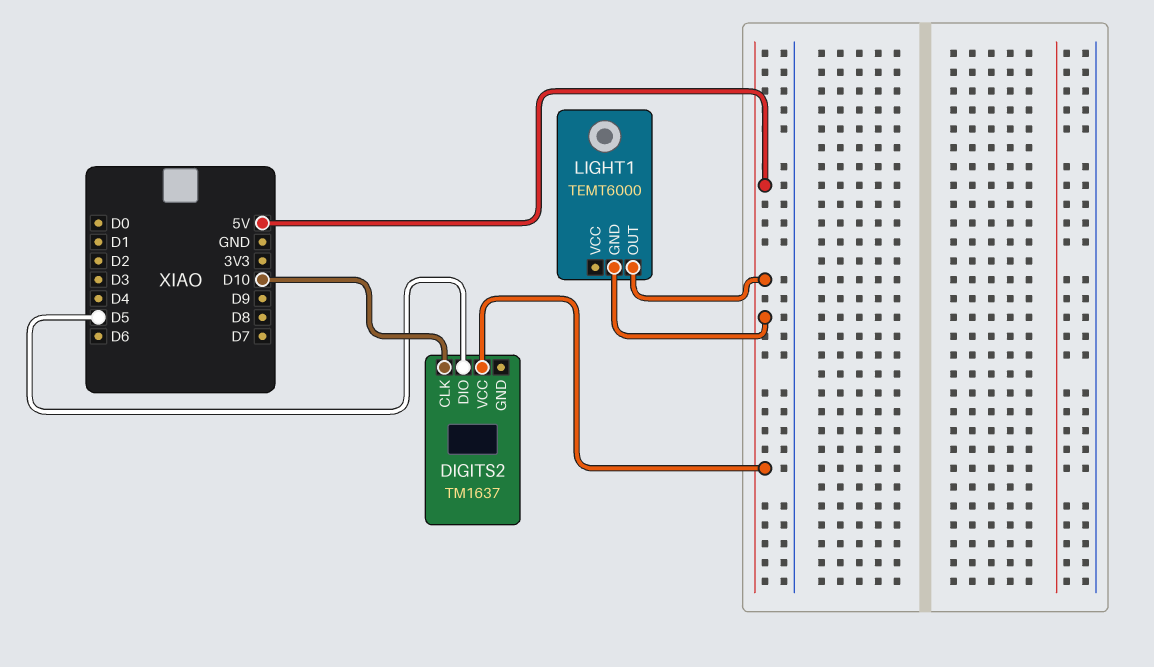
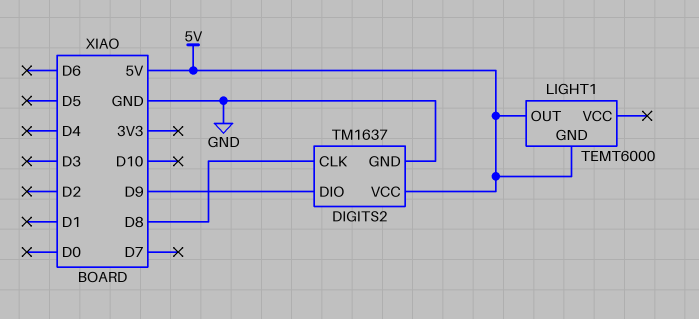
DIGITS2 pin CLK: D10 -> D8
DIGITS2 pin DIO: D5 -> D9
DIGITS2 pin GND: none -> GND

